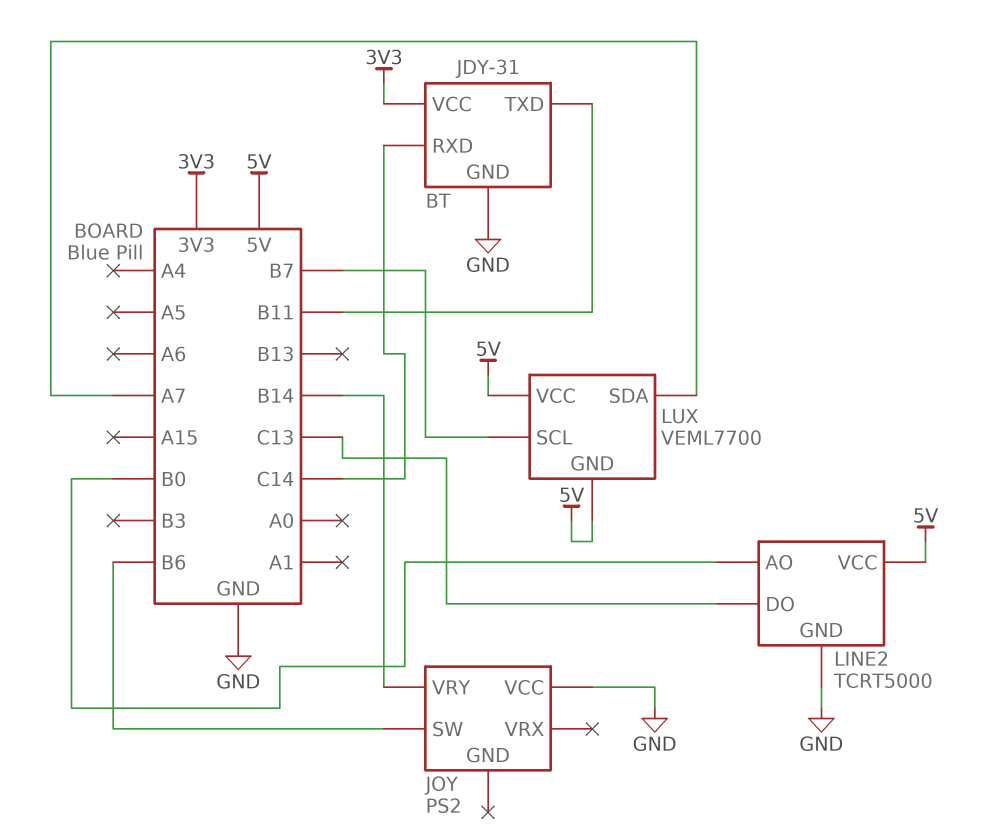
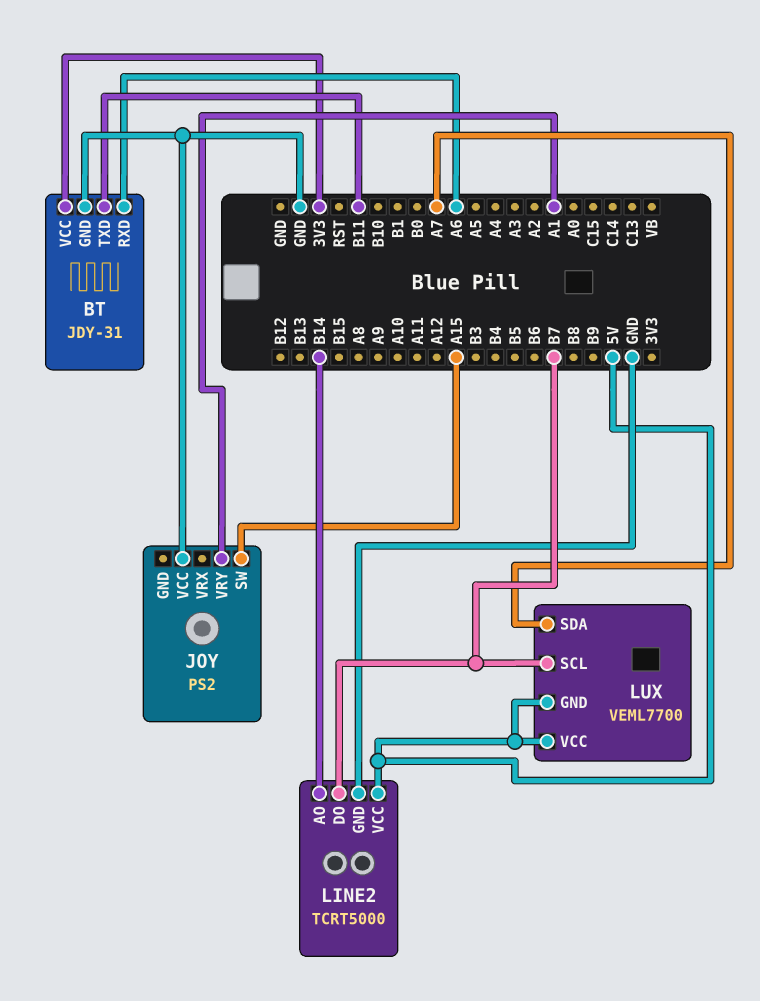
BT pin RXD: C14 -> A6
JOY pin SW: B6 -> A15
JOY pin VRY: B14 -> A1
LINE2 pin AO: B0 -> B14
LINE2 pin DO: C13 -> B7

